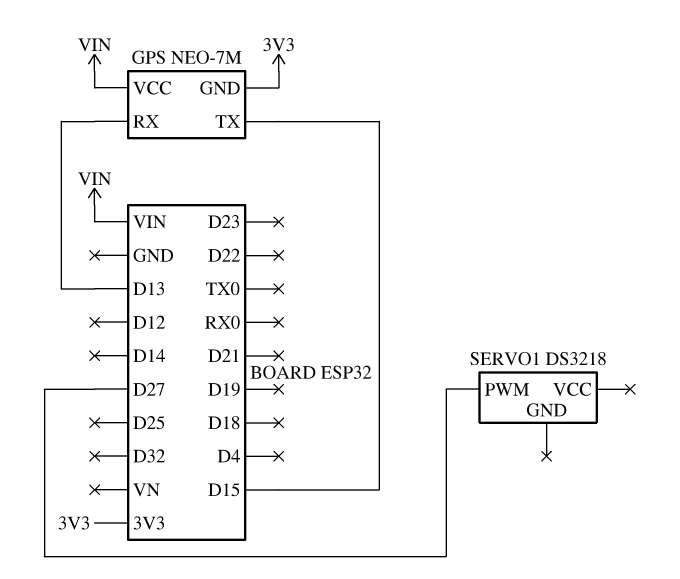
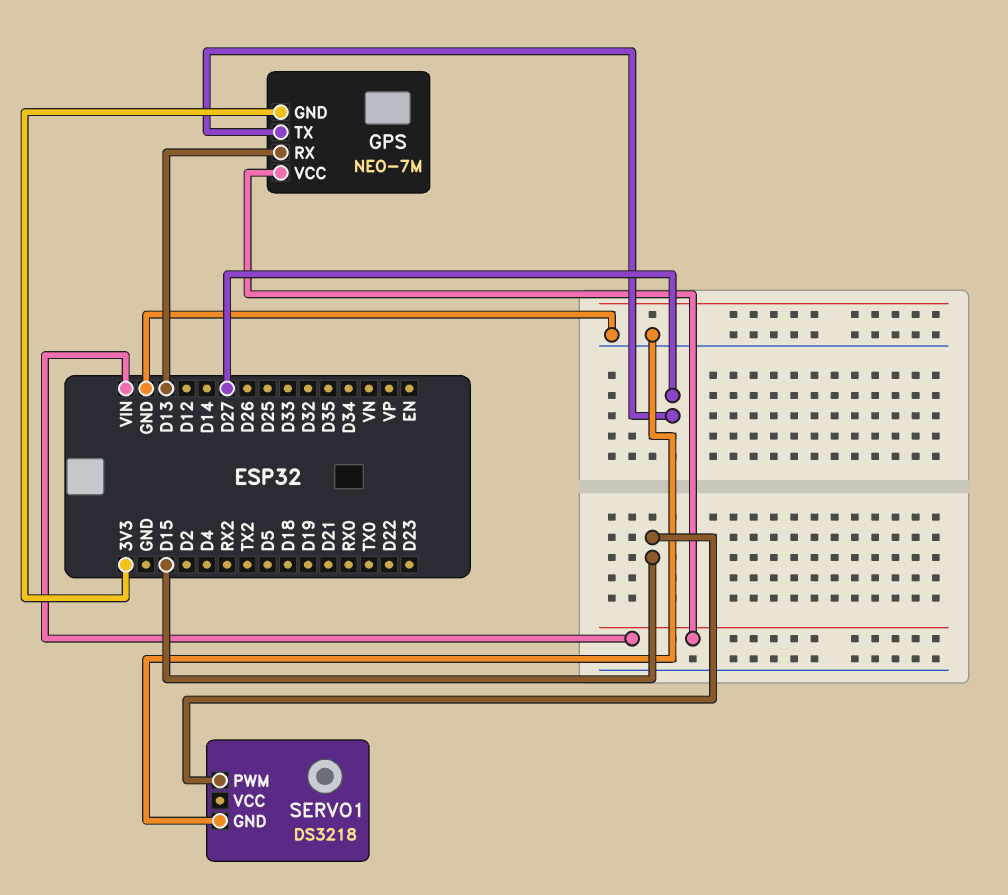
GPS pin TX: D15 -> D27
SERVO1 pin GND: none -> GND
SERVO1 pin PWM: D27 -> D15

